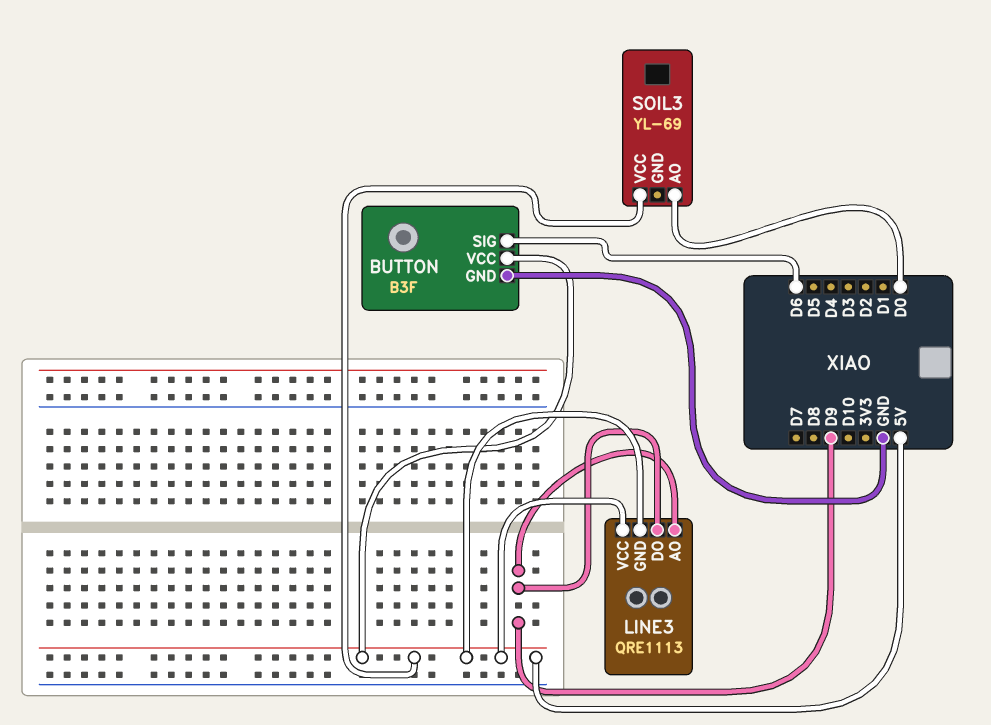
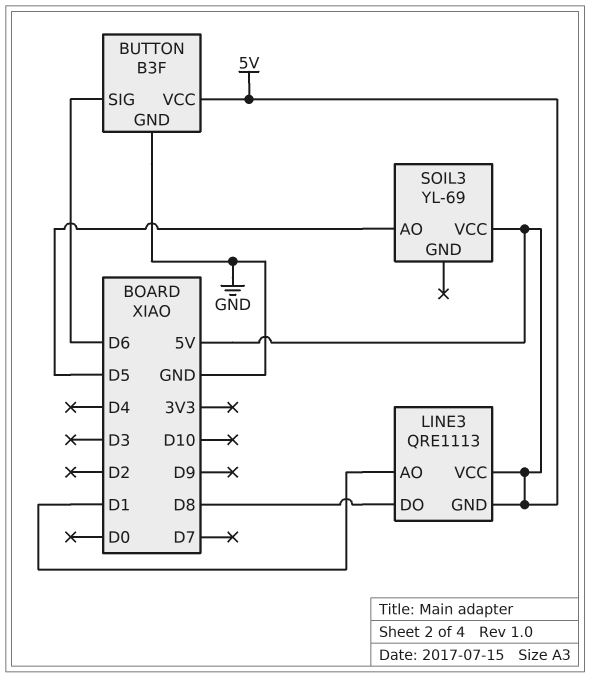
LINE3 pin AO: D9 -> D1
LINE3 pin DO: D9 -> D8
SOIL3 pin AO: D0 -> D5

